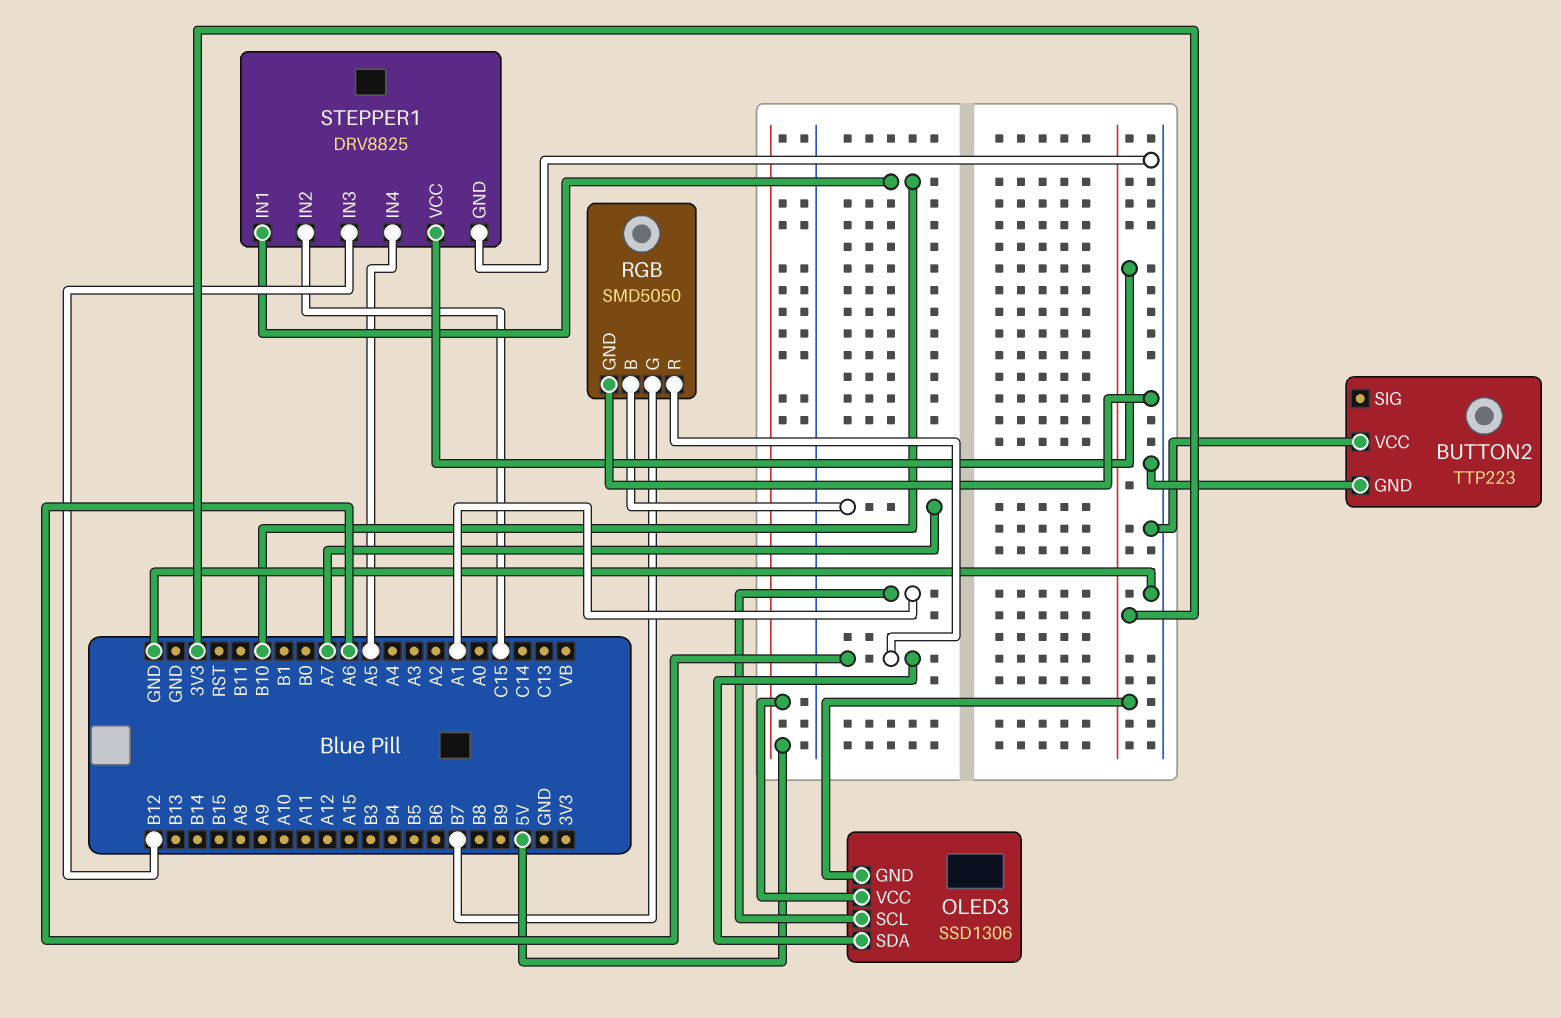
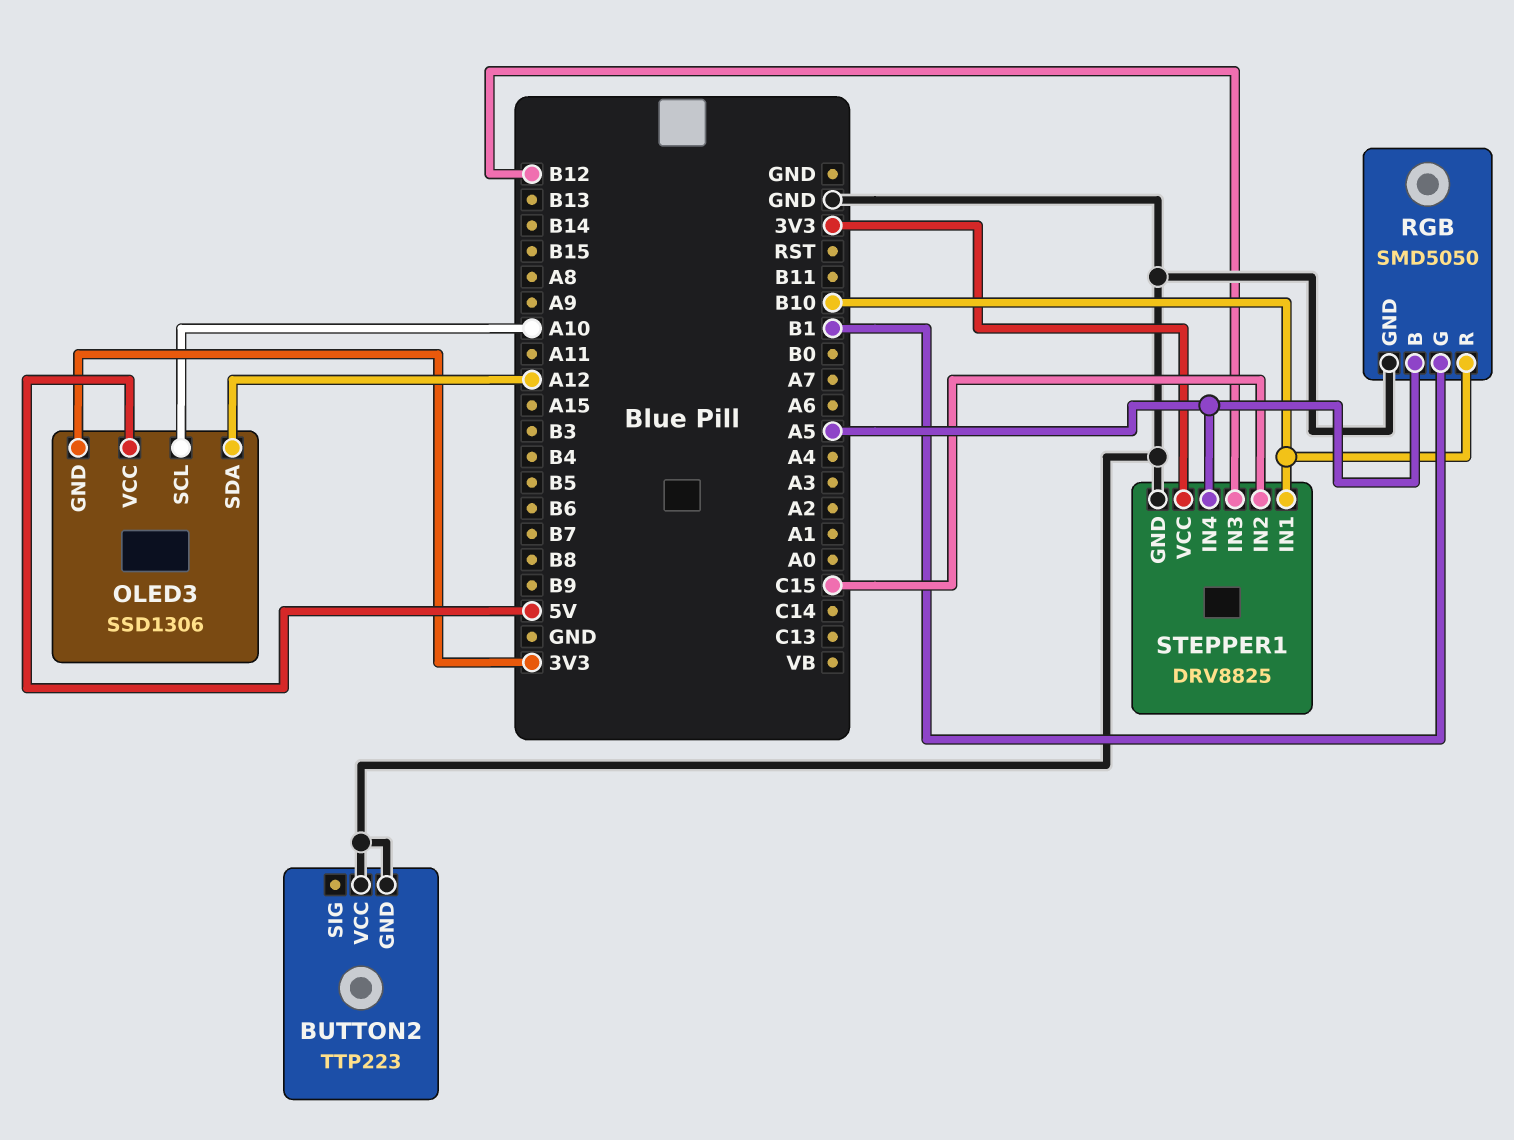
OLED3 pin SCL: A1 -> A10
OLED3 pin SDA: A6 -> A12
RGB pin B: A7 -> A5
RGB pin G: B7 -> B1
RGB pin R: A6 -> B10

